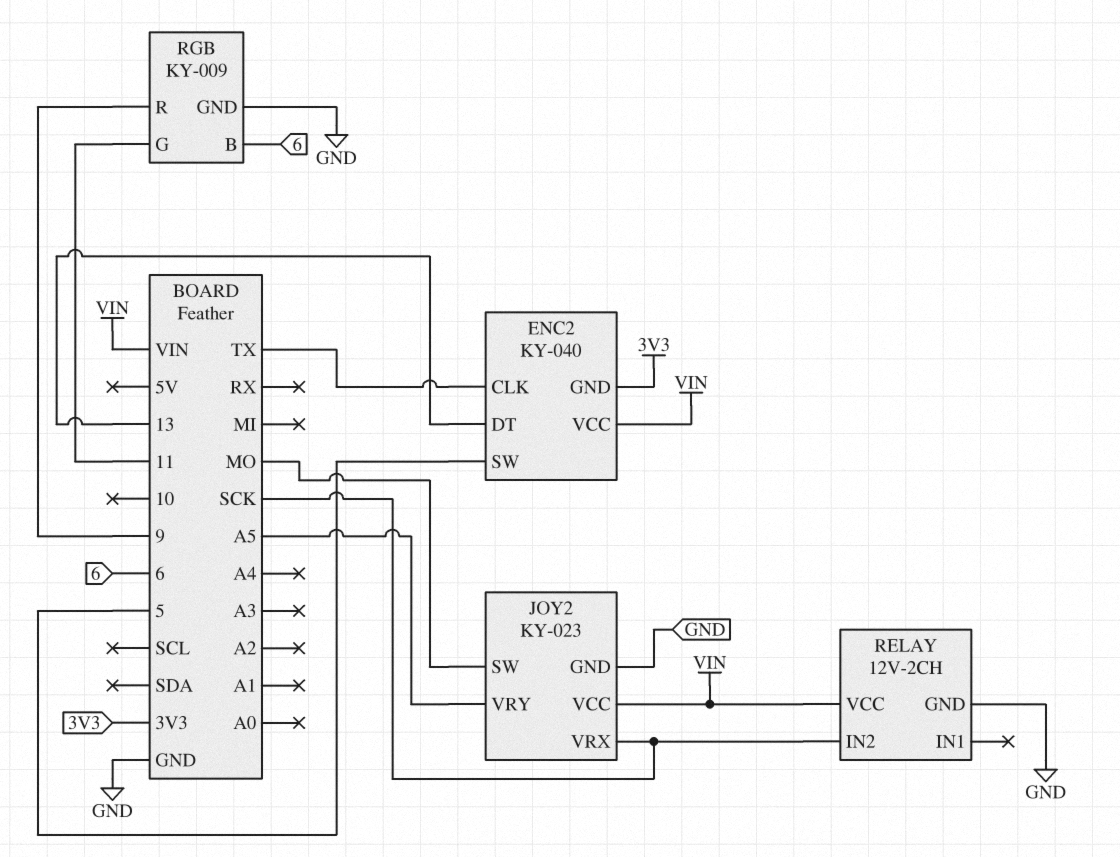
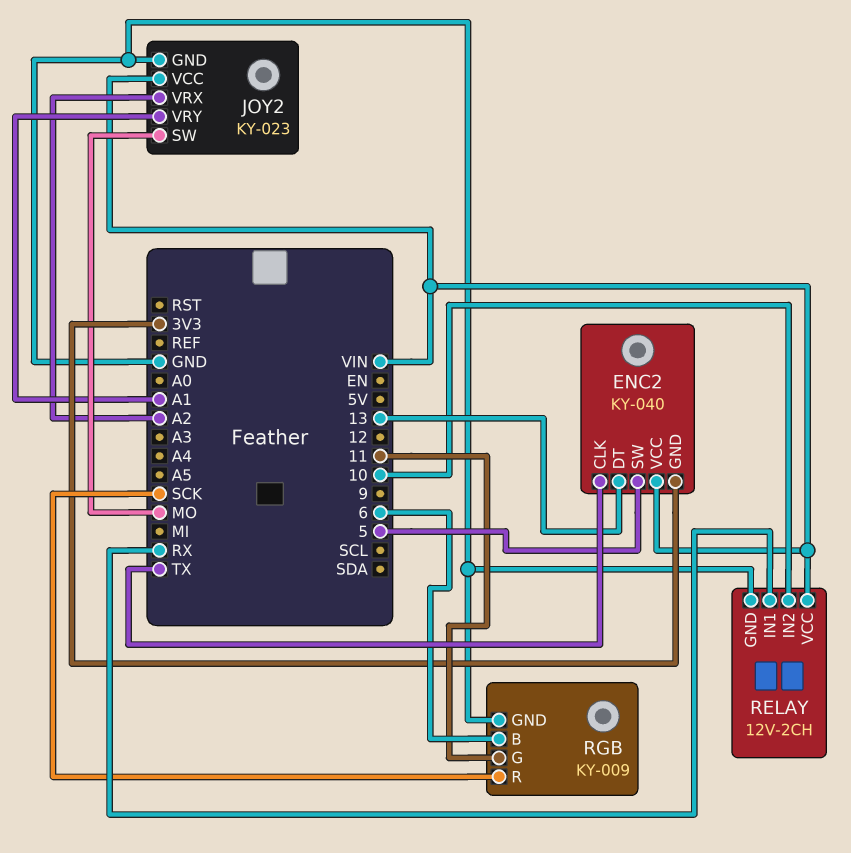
JOY2 pin VRX: SCK -> A2
JOY2 pin VRY: A5 -> A1
RELAY pin IN1: none -> RX
RELAY pin IN2: SCK -> 10
RGB pin R: 9 -> SCK

